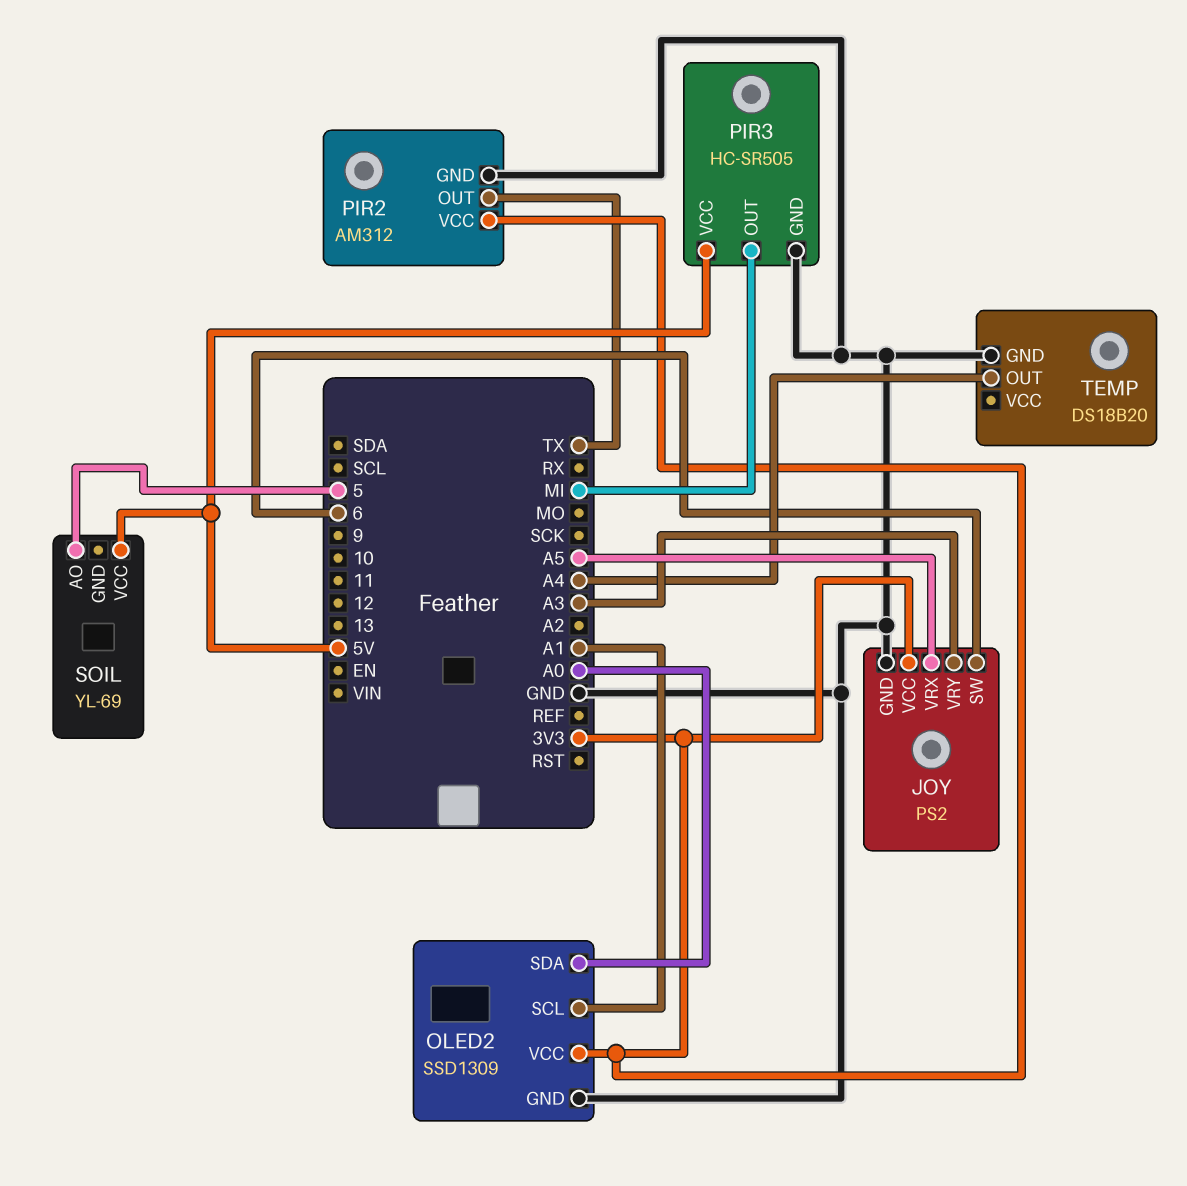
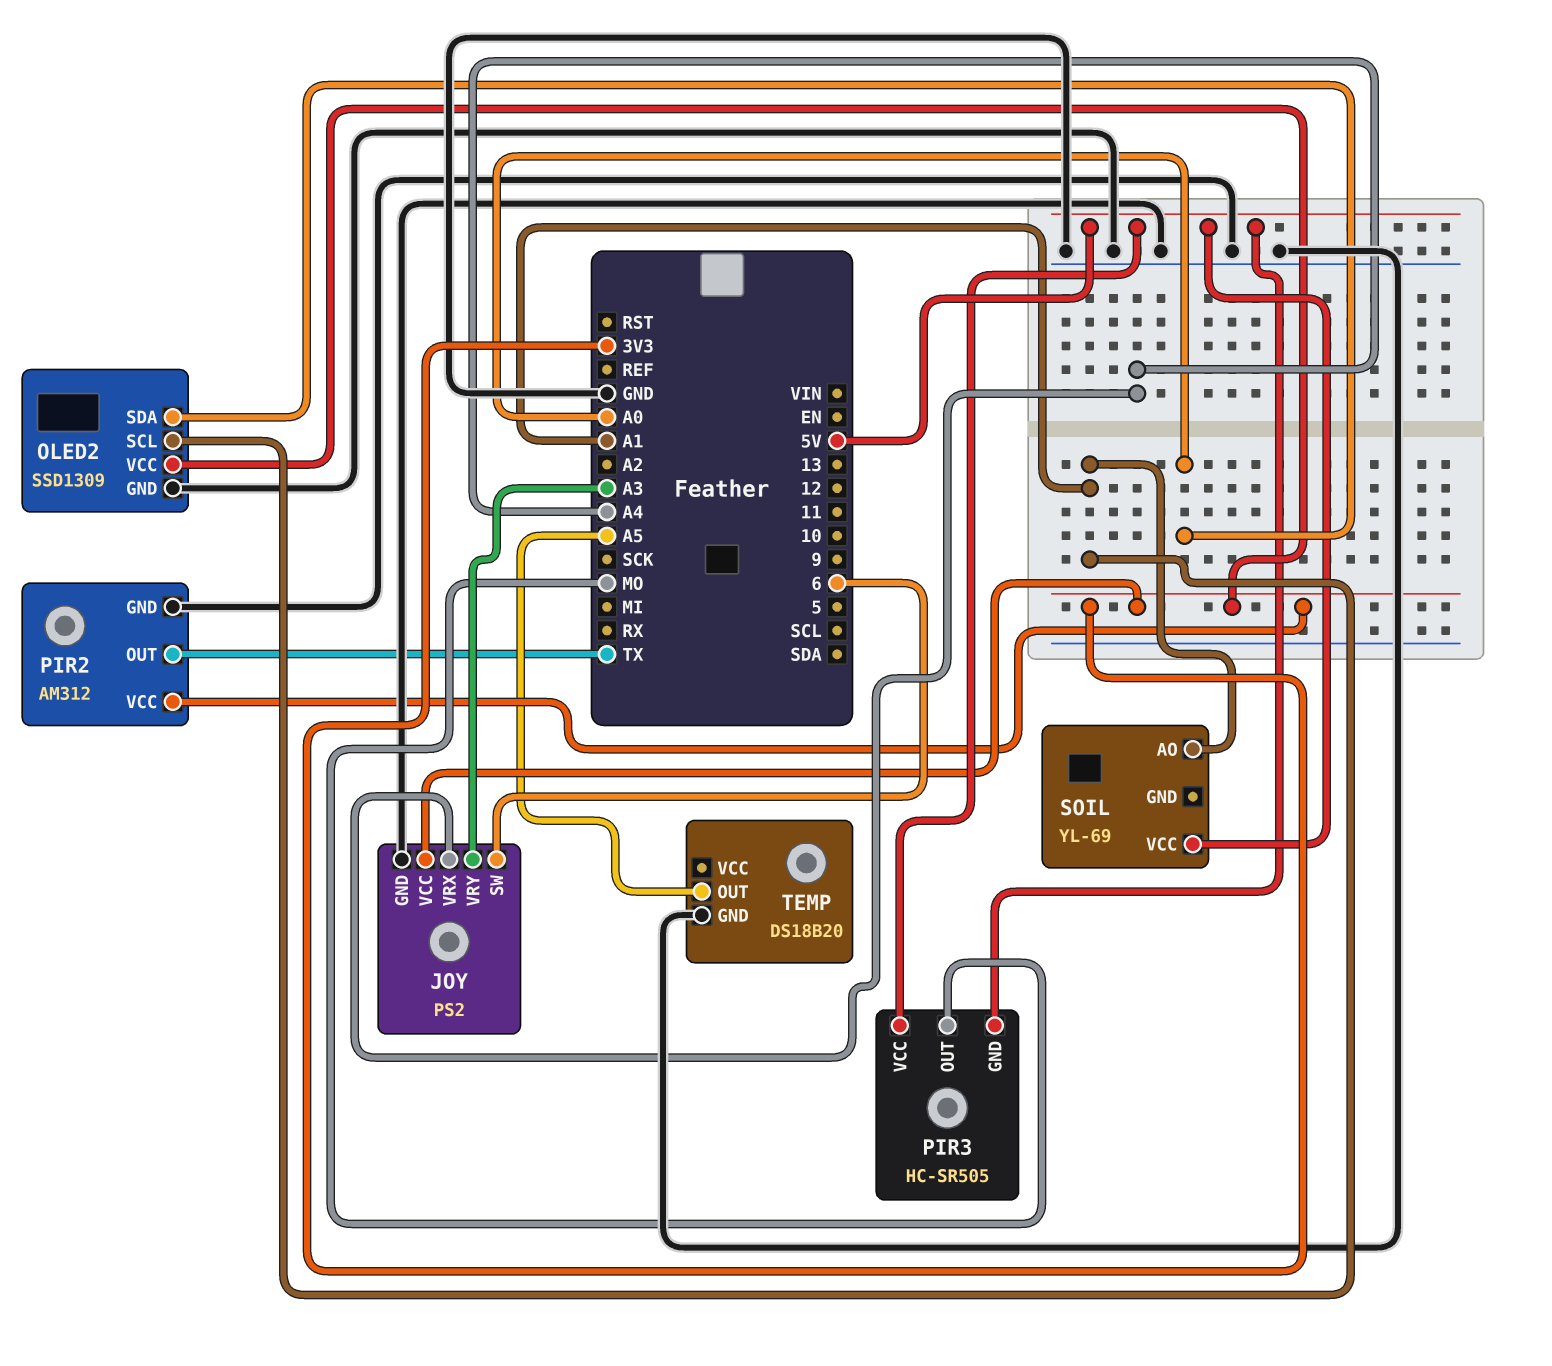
JOY pin VRX: A5 -> A4
PIR3 pin GND: GND -> 5V
PIR3 pin OUT: MI -> MO
SOIL pin AO: 5 -> A1
TEMP pin OUT: A4 -> A5

